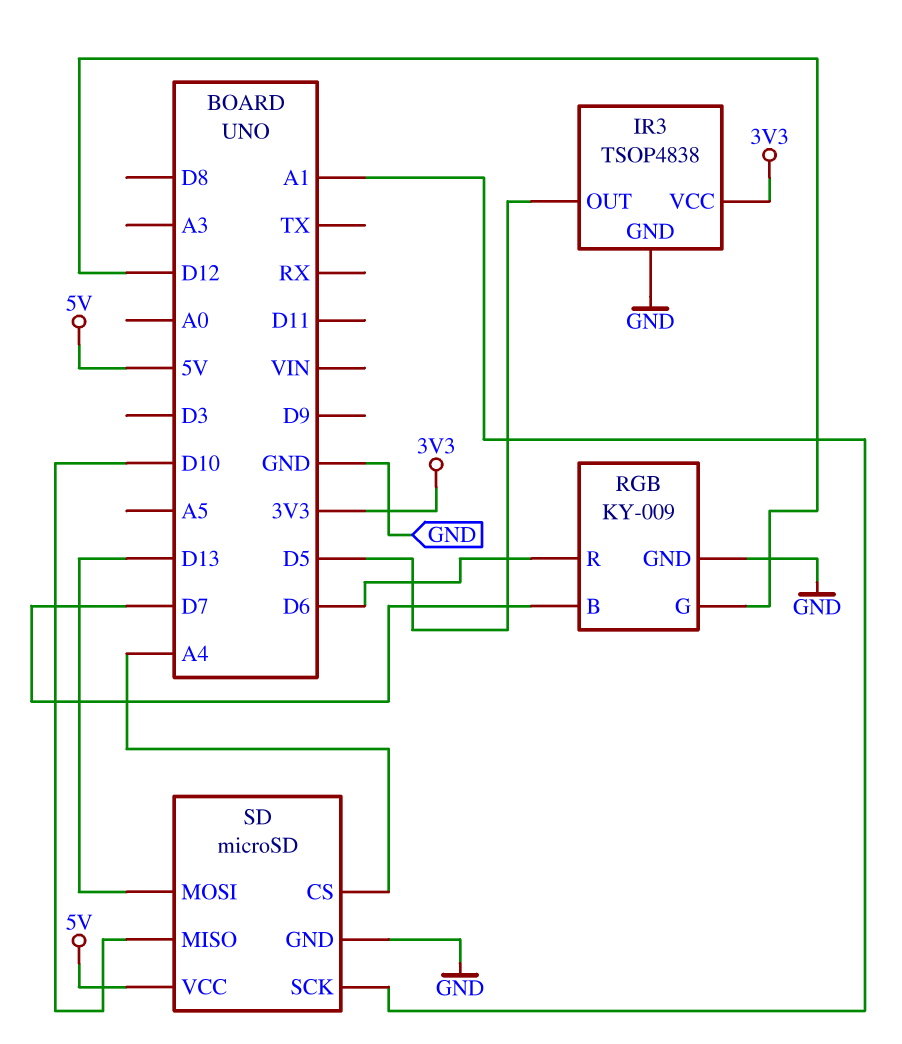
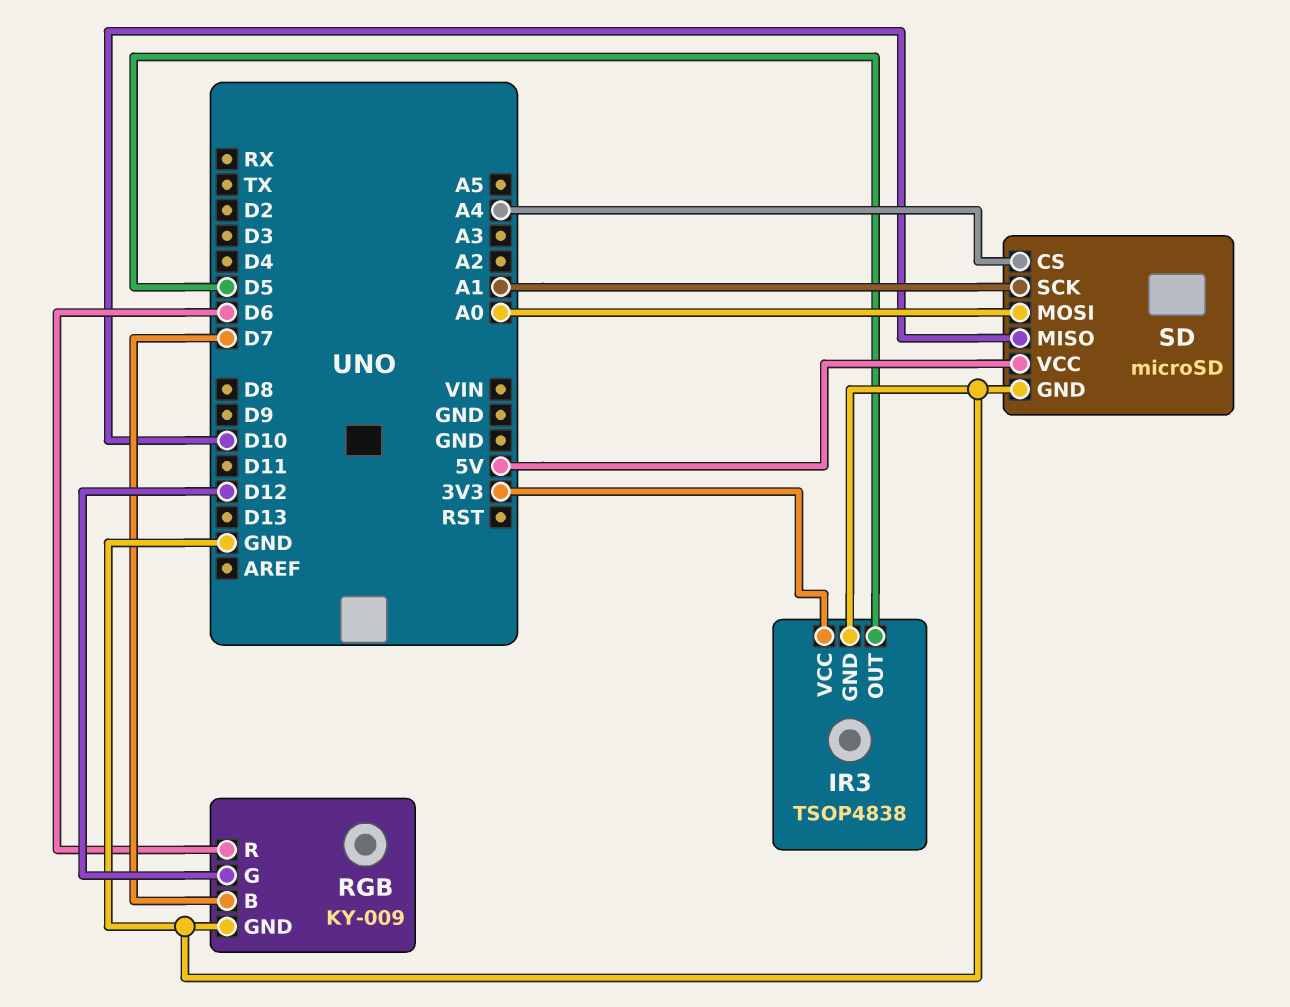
SD pin MOSI: D13 -> A0

